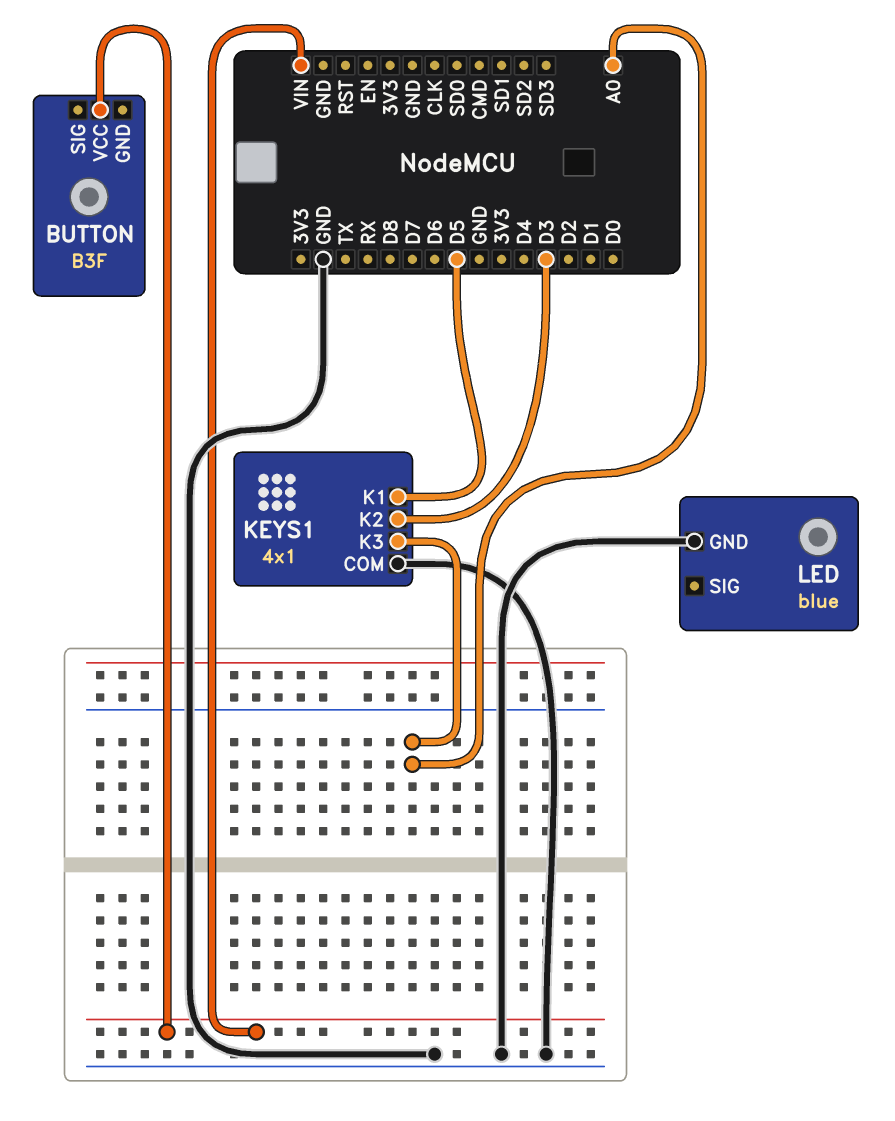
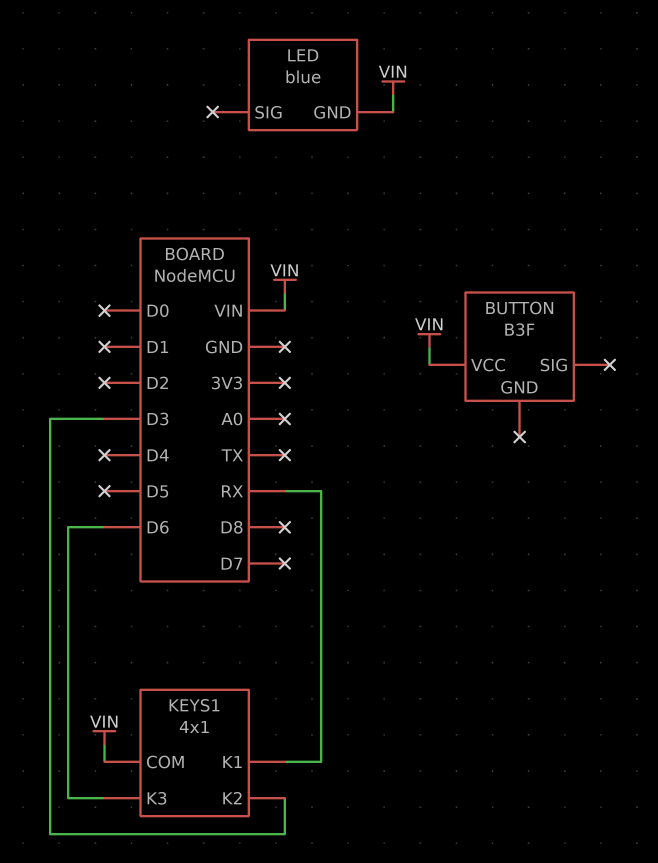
KEYS1 pin COM: GND -> VIN
KEYS1 pin K1: D5 -> RX
KEYS1 pin K3: A0 -> D6
LED pin GND: GND -> VIN

